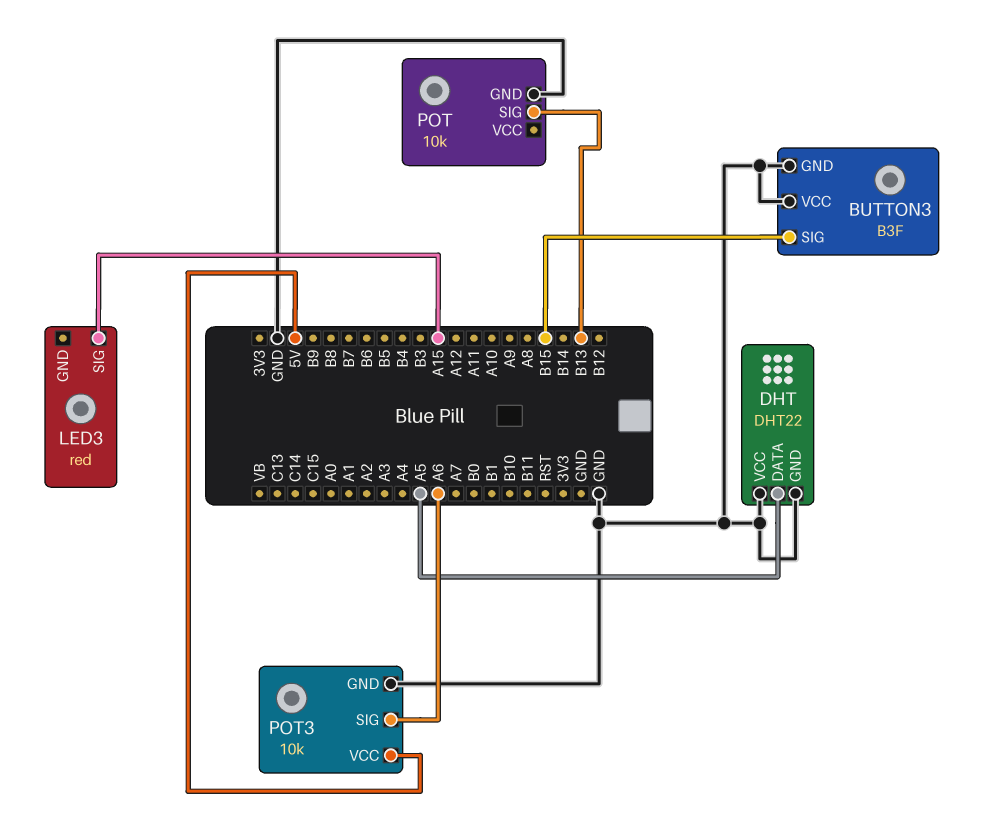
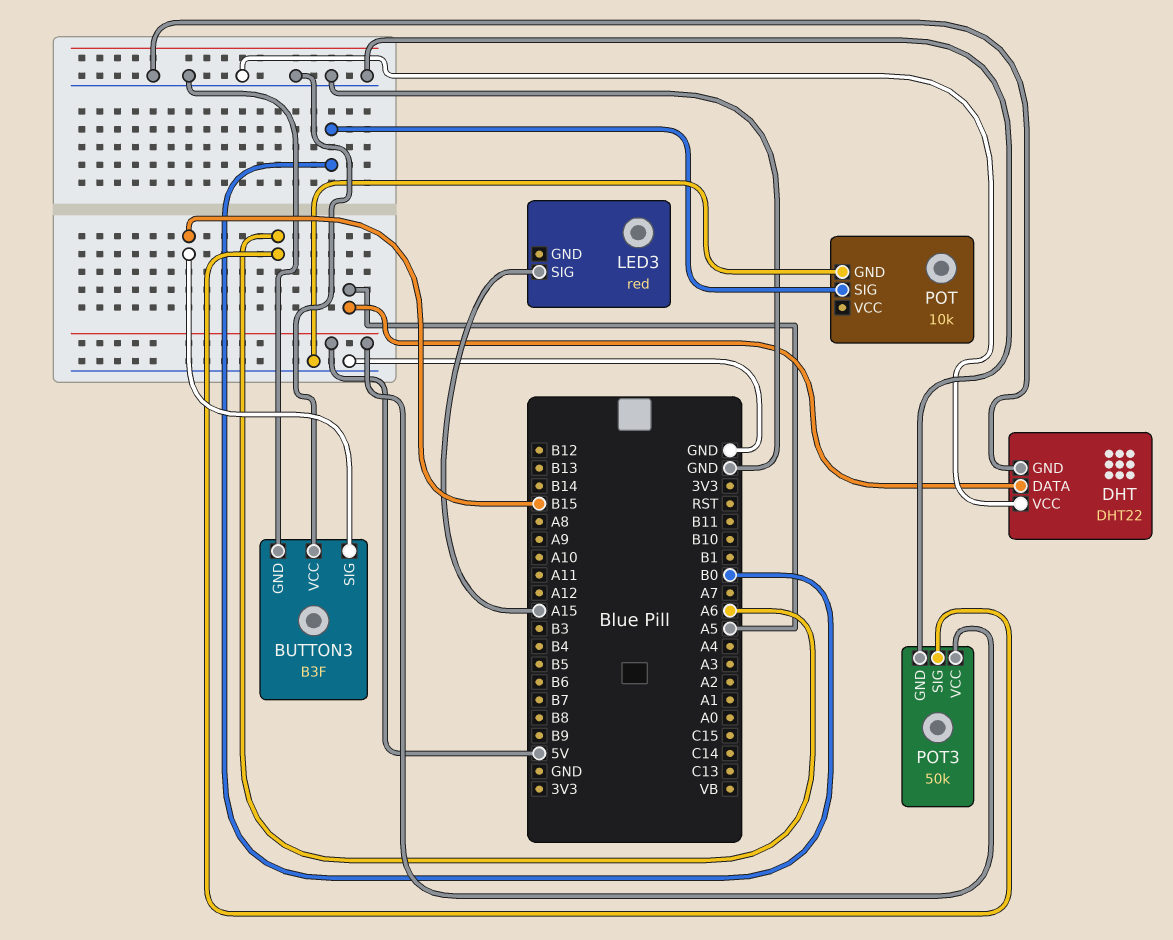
POT pin SIG: B13 -> B0
POT3: 10k -> 50k

